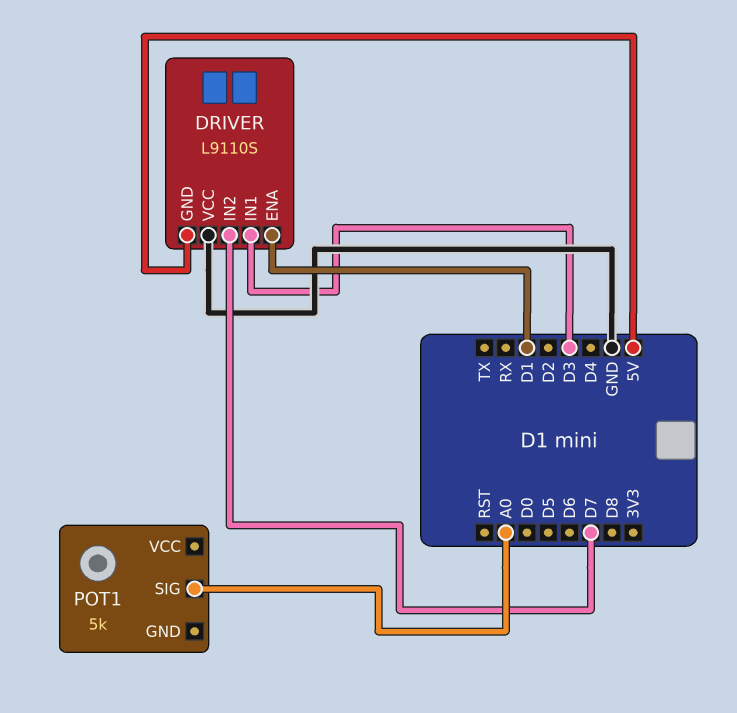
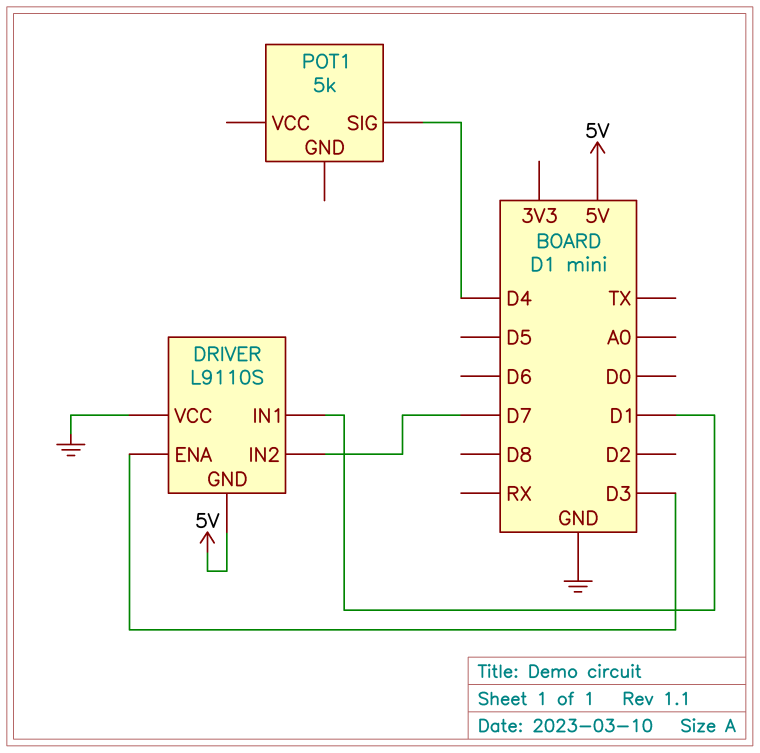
DRIVER pin ENA: D1 -> D3
DRIVER pin IN1: D3 -> D1
POT1 pin SIG: A0 -> D4

